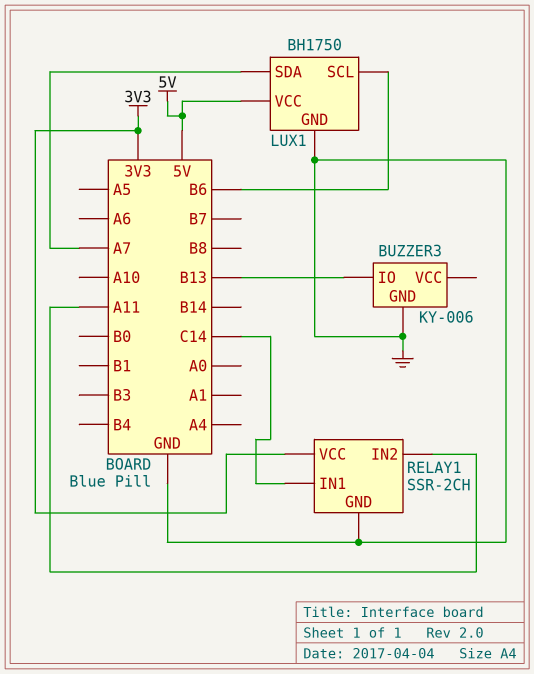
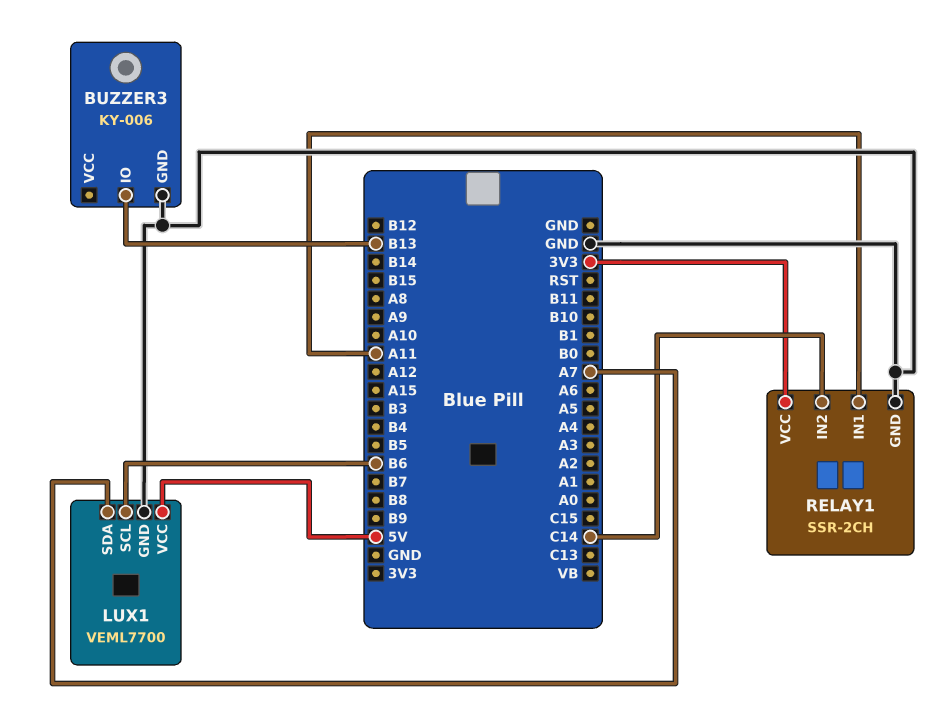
LUX1: BH1750 -> VEML7700
RELAY1 pin IN1: C14 -> A11
RELAY1 pin IN2: A11 -> C14

